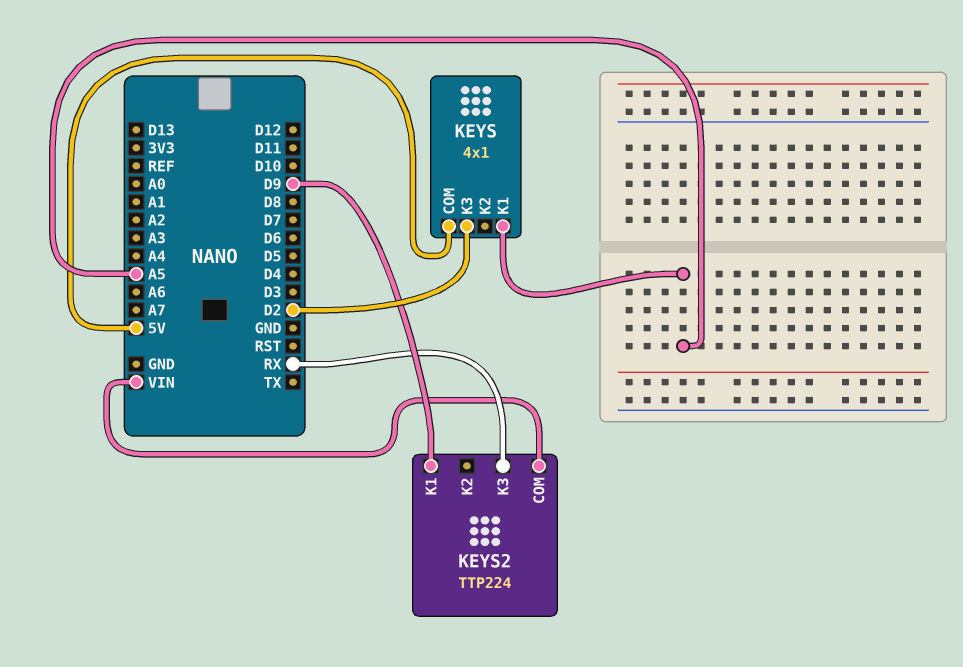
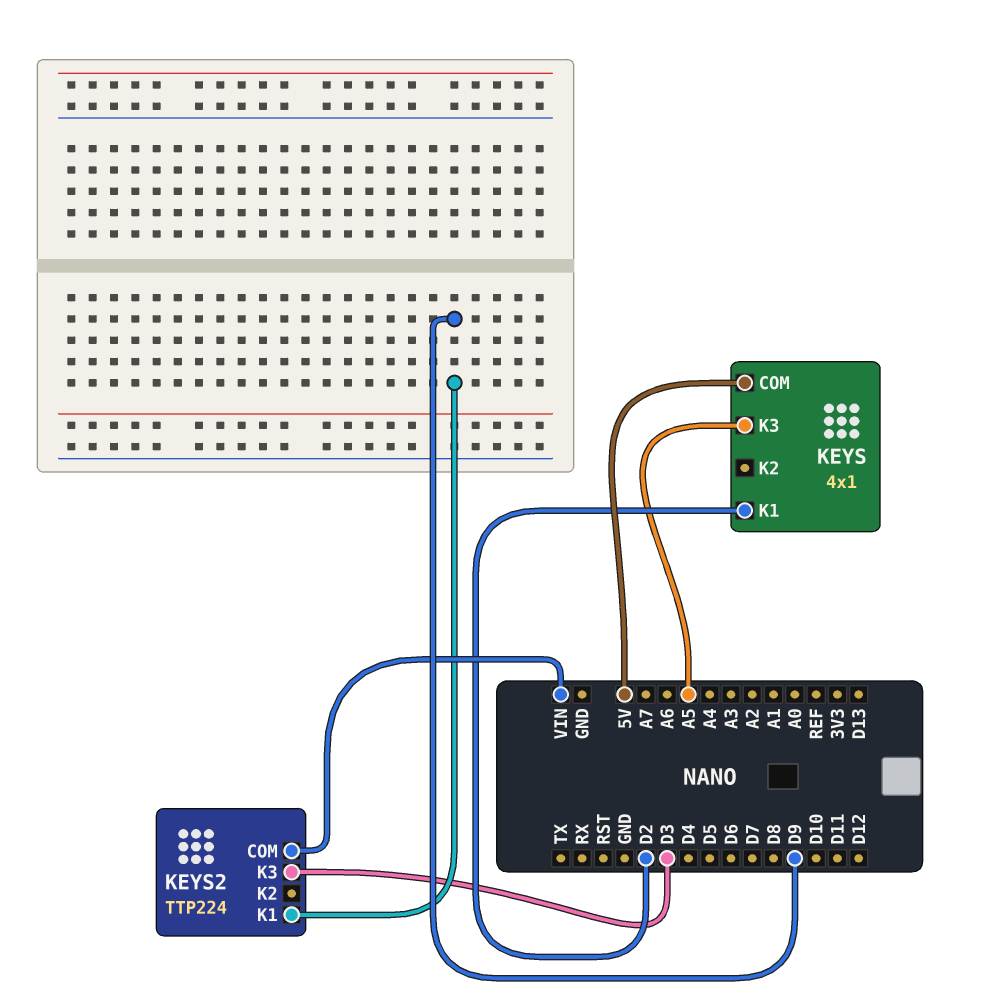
KEYS pin K1: A5 -> D2
KEYS pin K3: D2 -> A5
KEYS2 pin K3: RX -> D3

